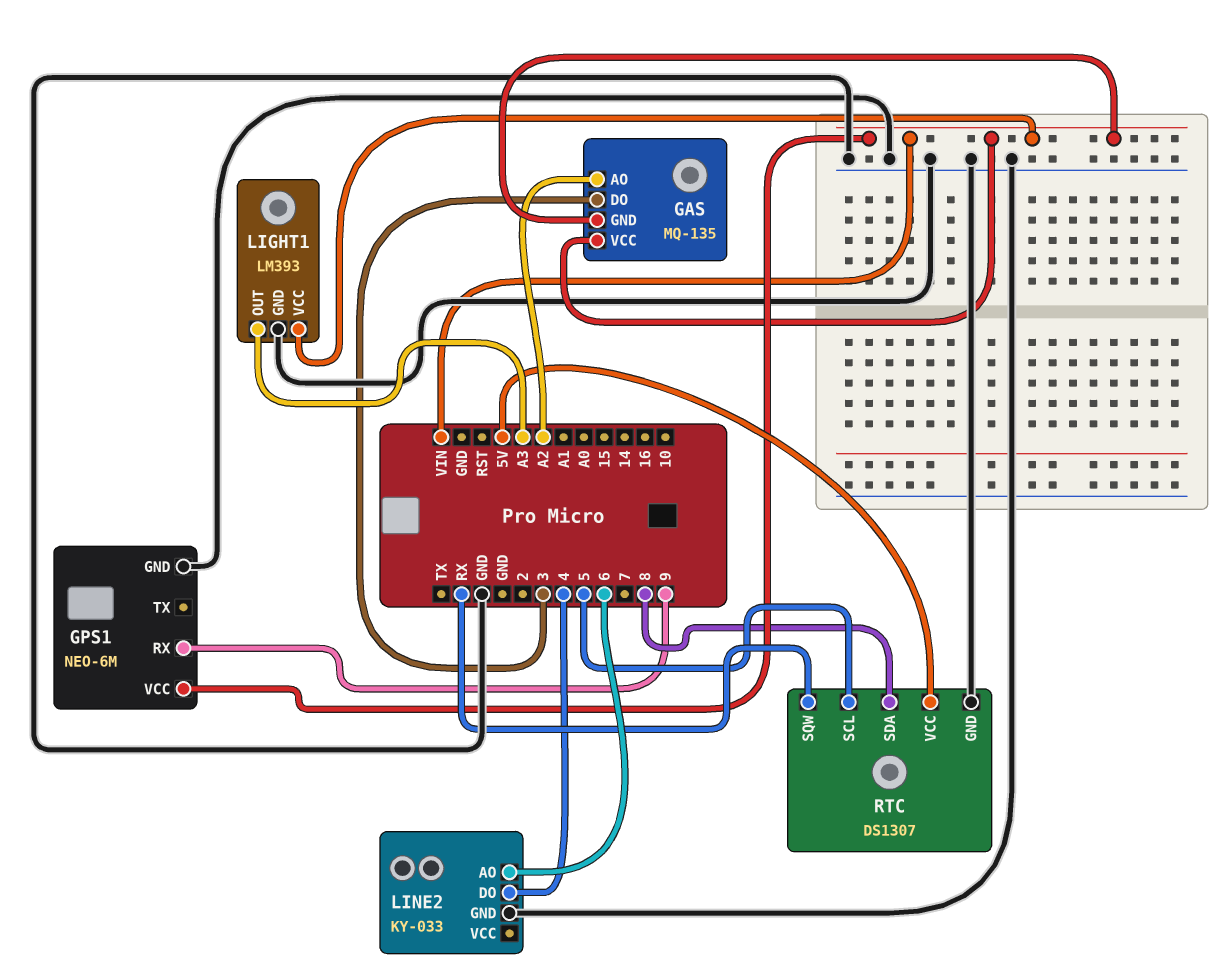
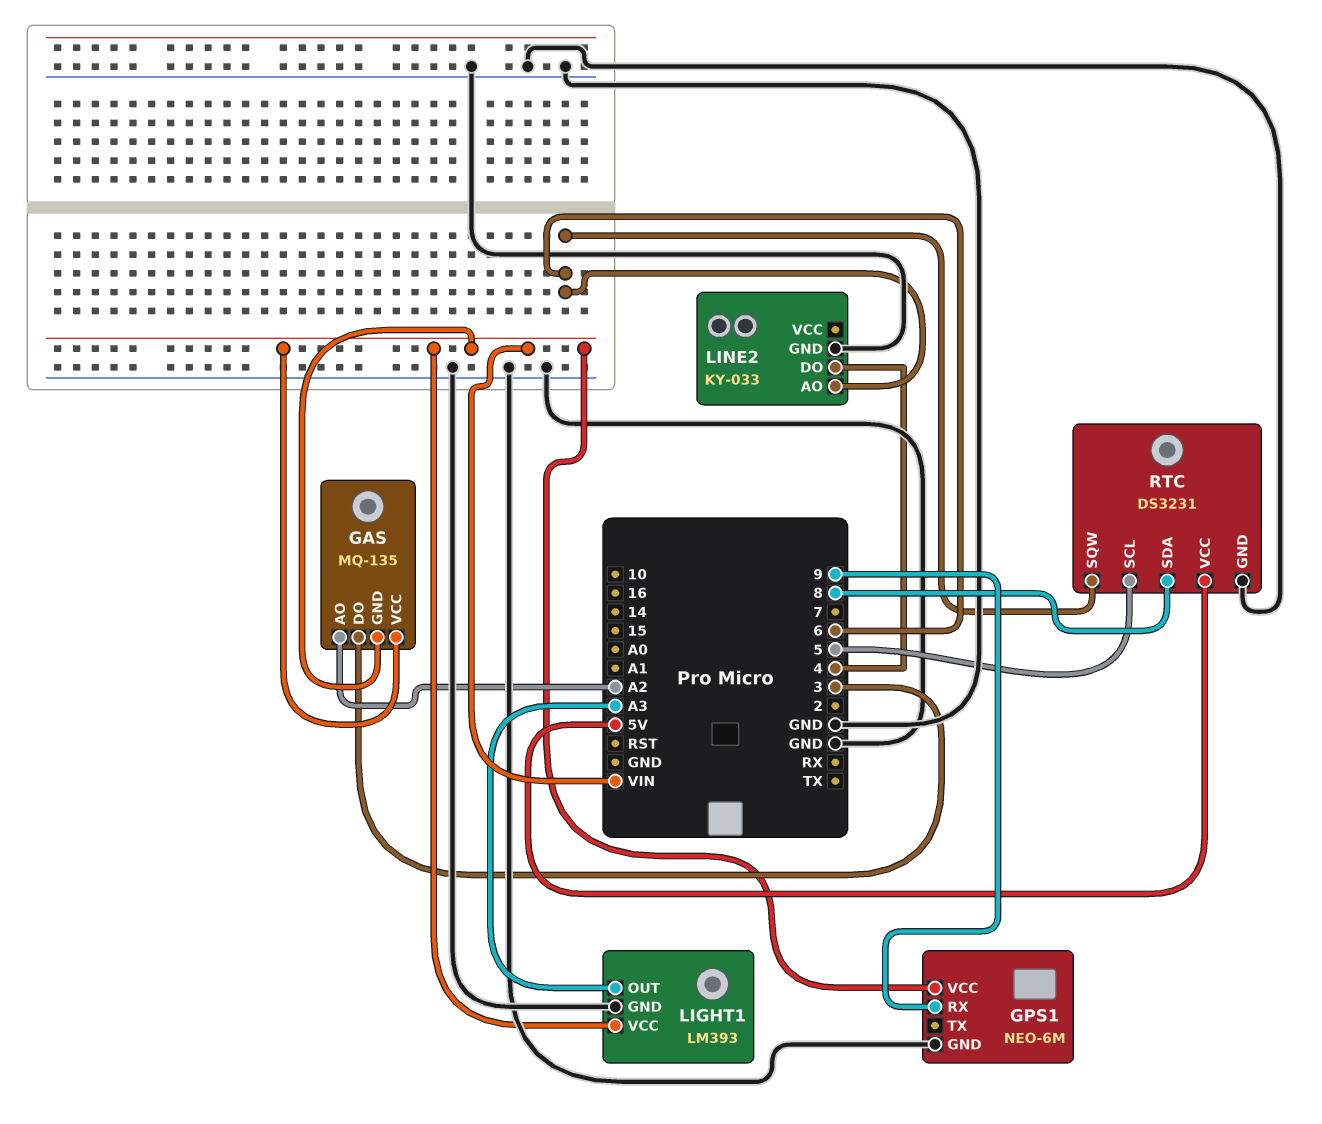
RTC: DS1307 -> DS3231
RTC pin SQW: RX -> 6

